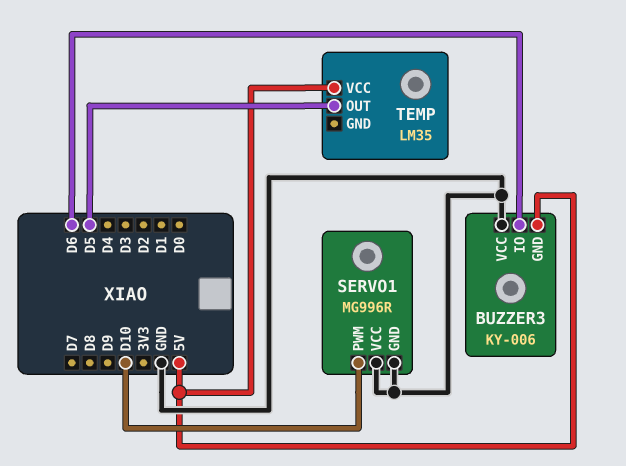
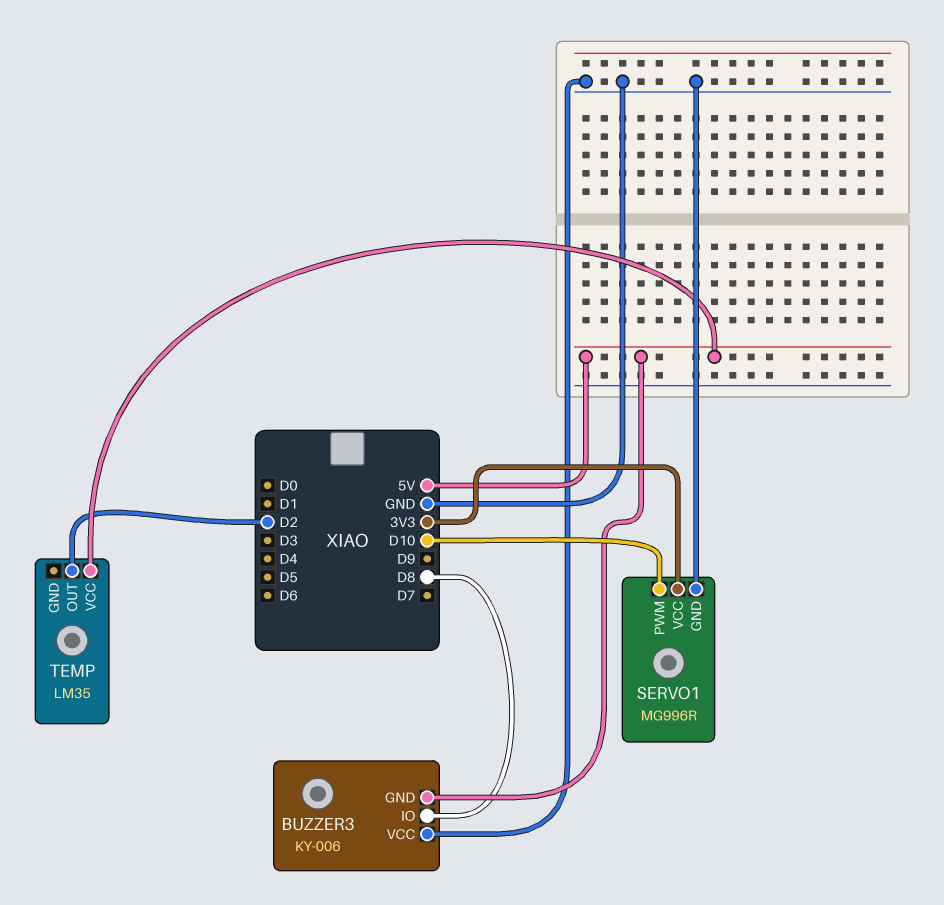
BUZZER3 pin IO: D6 -> D8
SERVO1 pin VCC: GND -> 3V3
TEMP pin OUT: D5 -> D2

